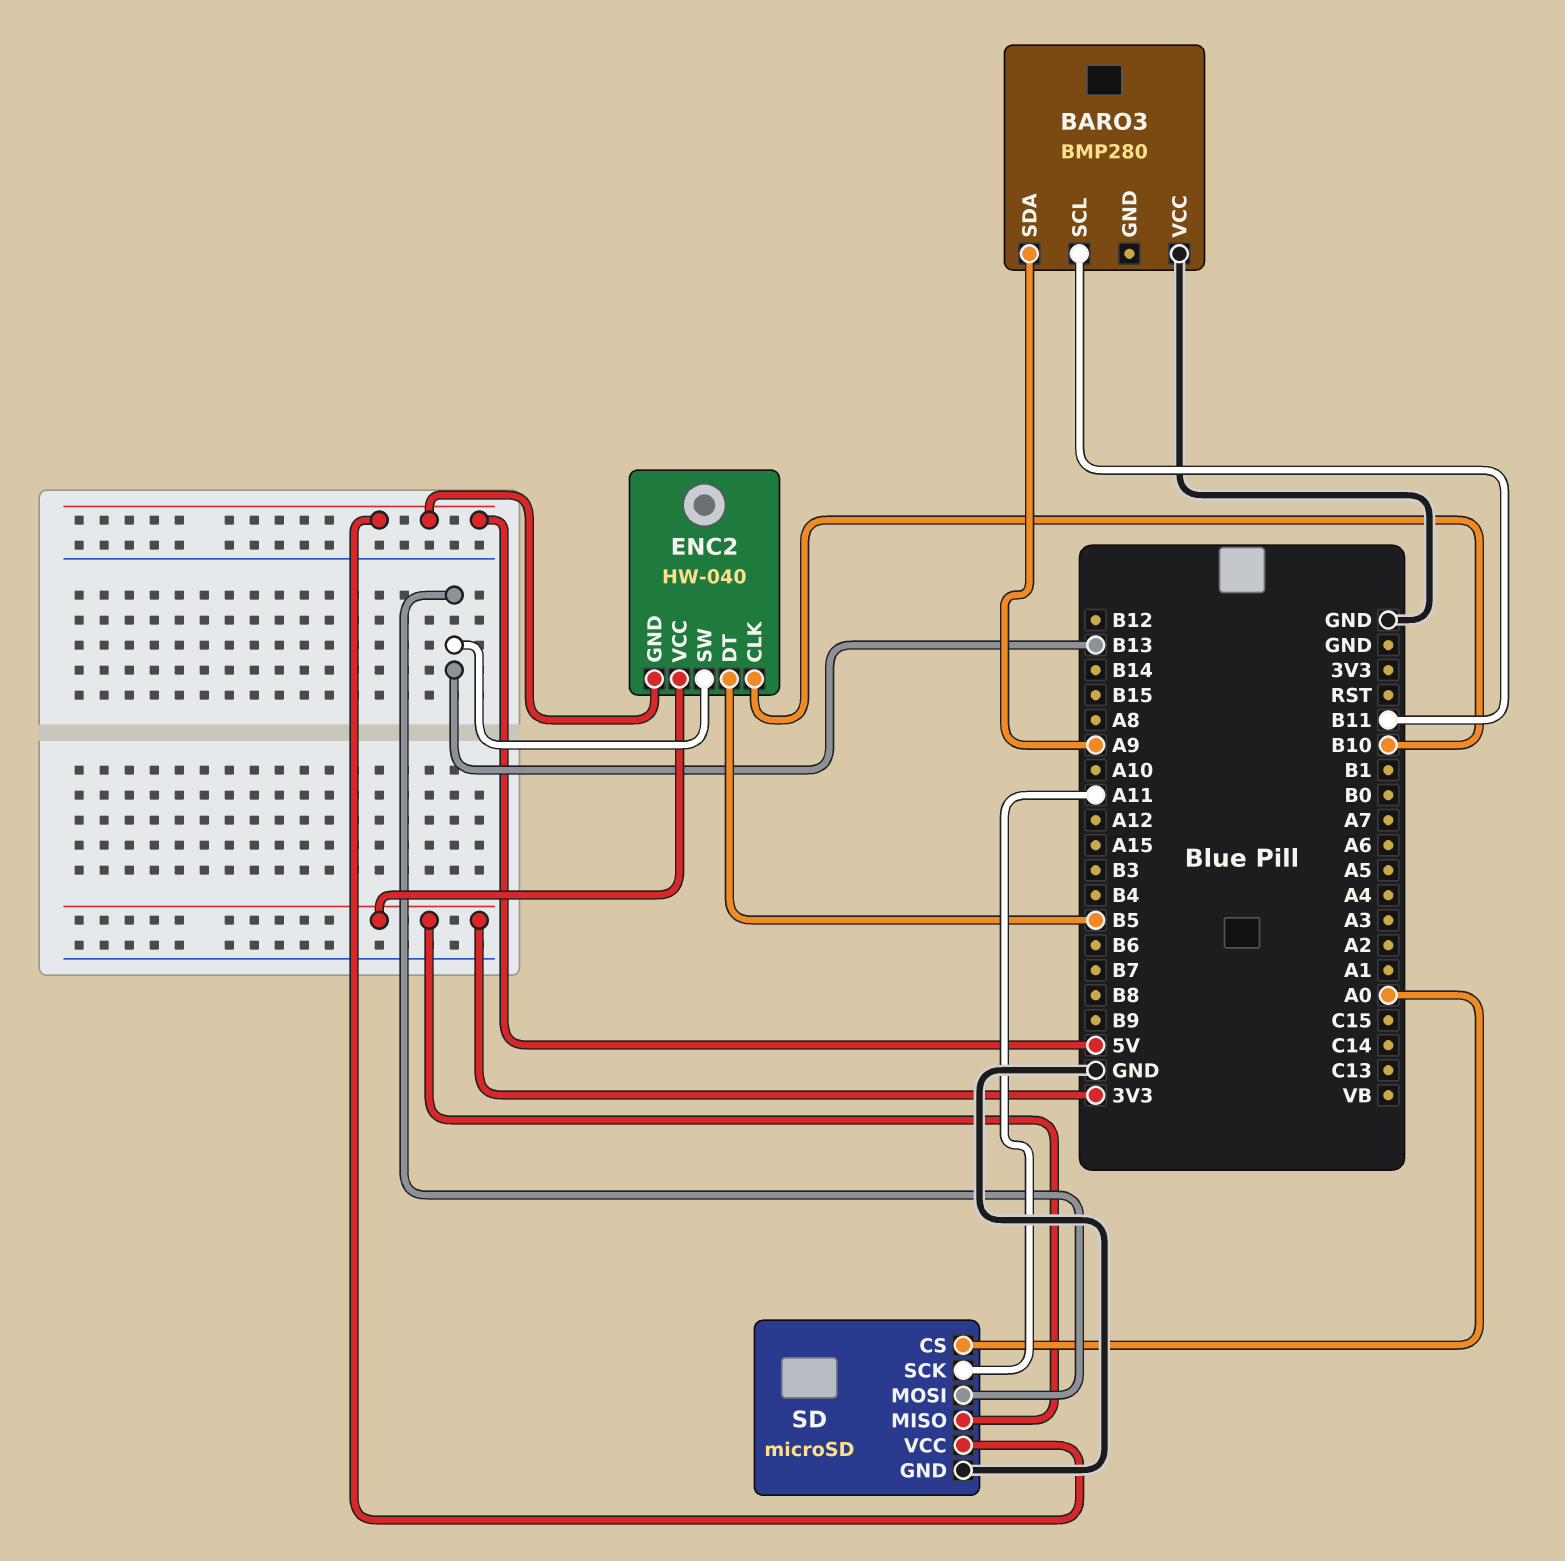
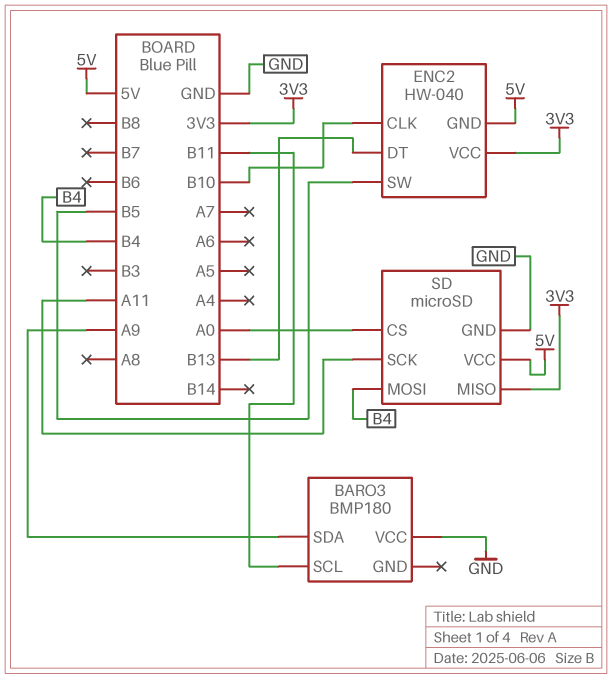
BARO3: BMP280 -> BMP180
ENC2 pin DT: B5 -> B13
ENC2 pin SW: B13 -> B5
SD pin MOSI: B13 -> B4

